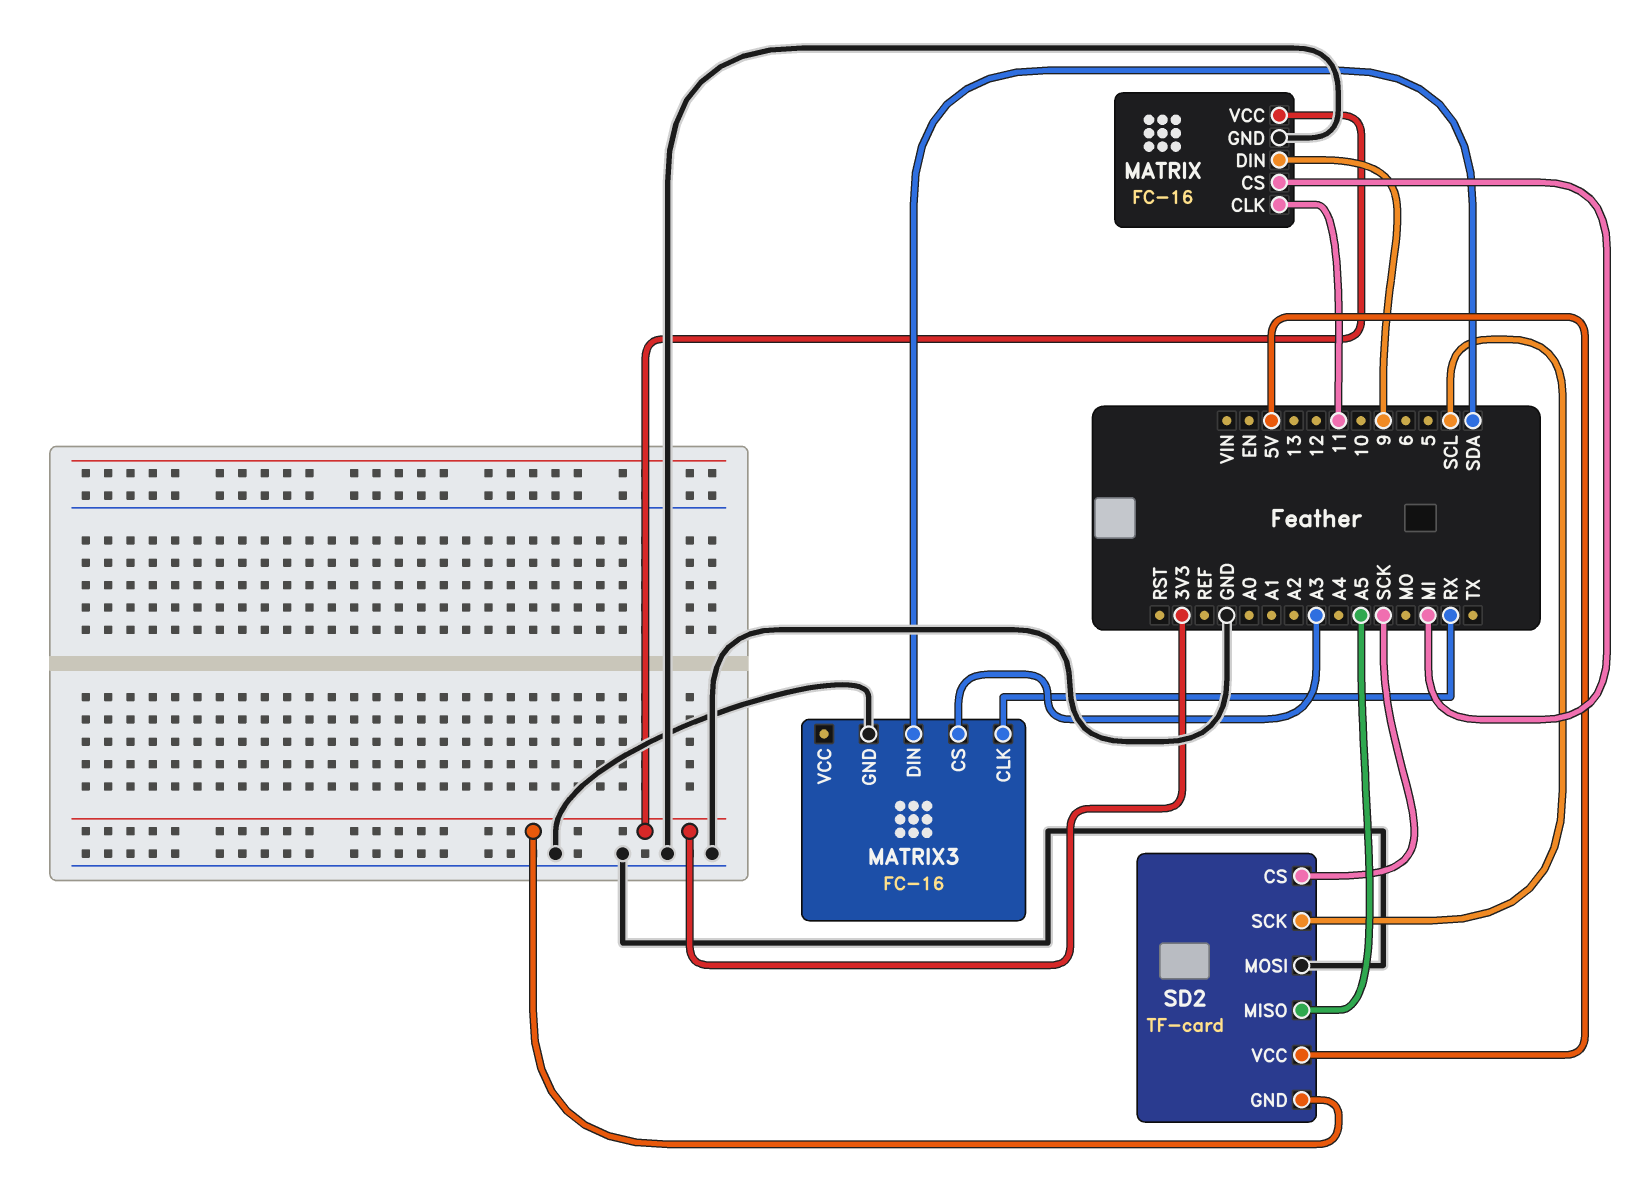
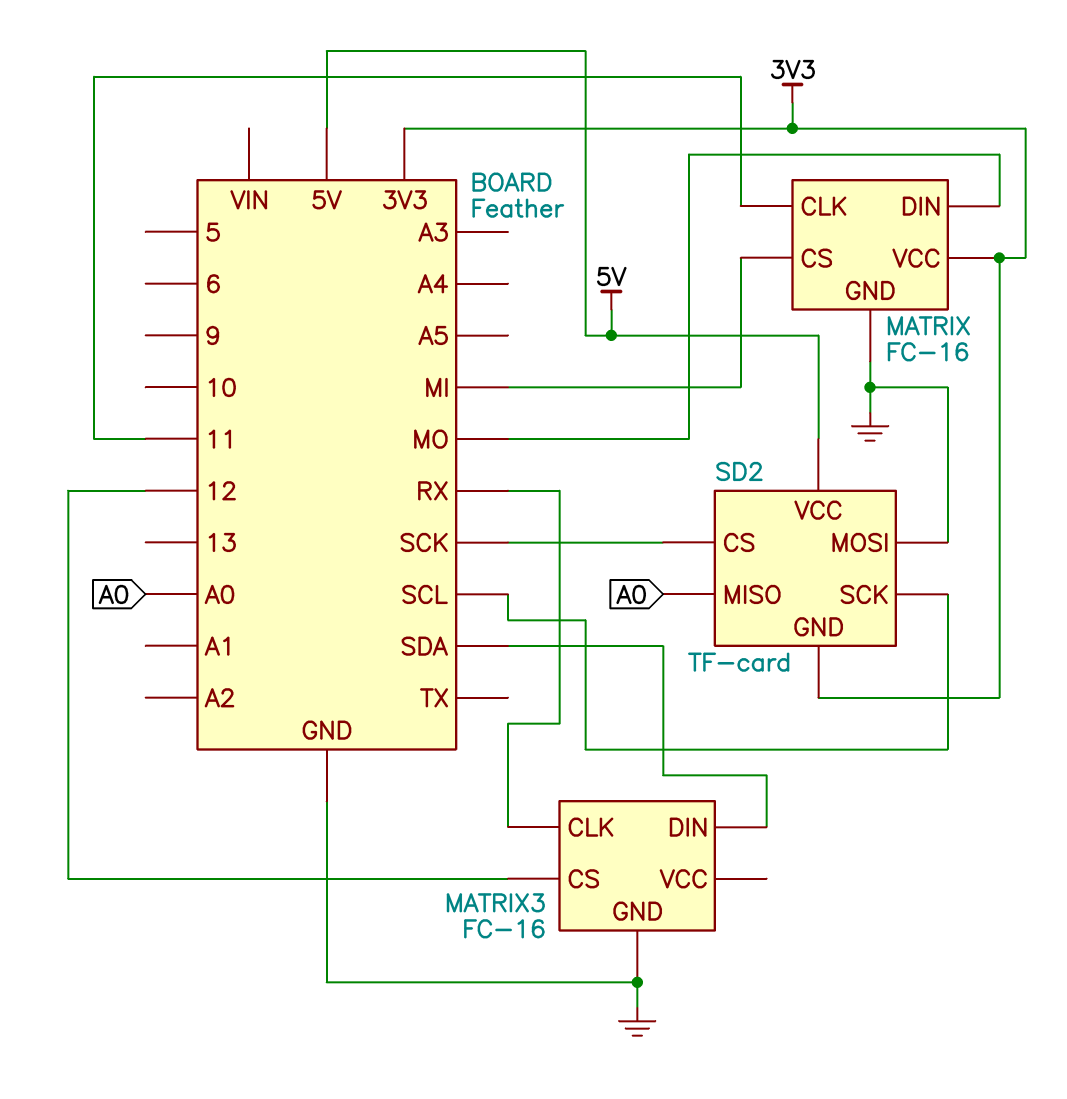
MATRIX pin DIN: 9 -> MO
MATRIX3 pin CS: A3 -> 12
SD2 pin MISO: A5 -> A0

